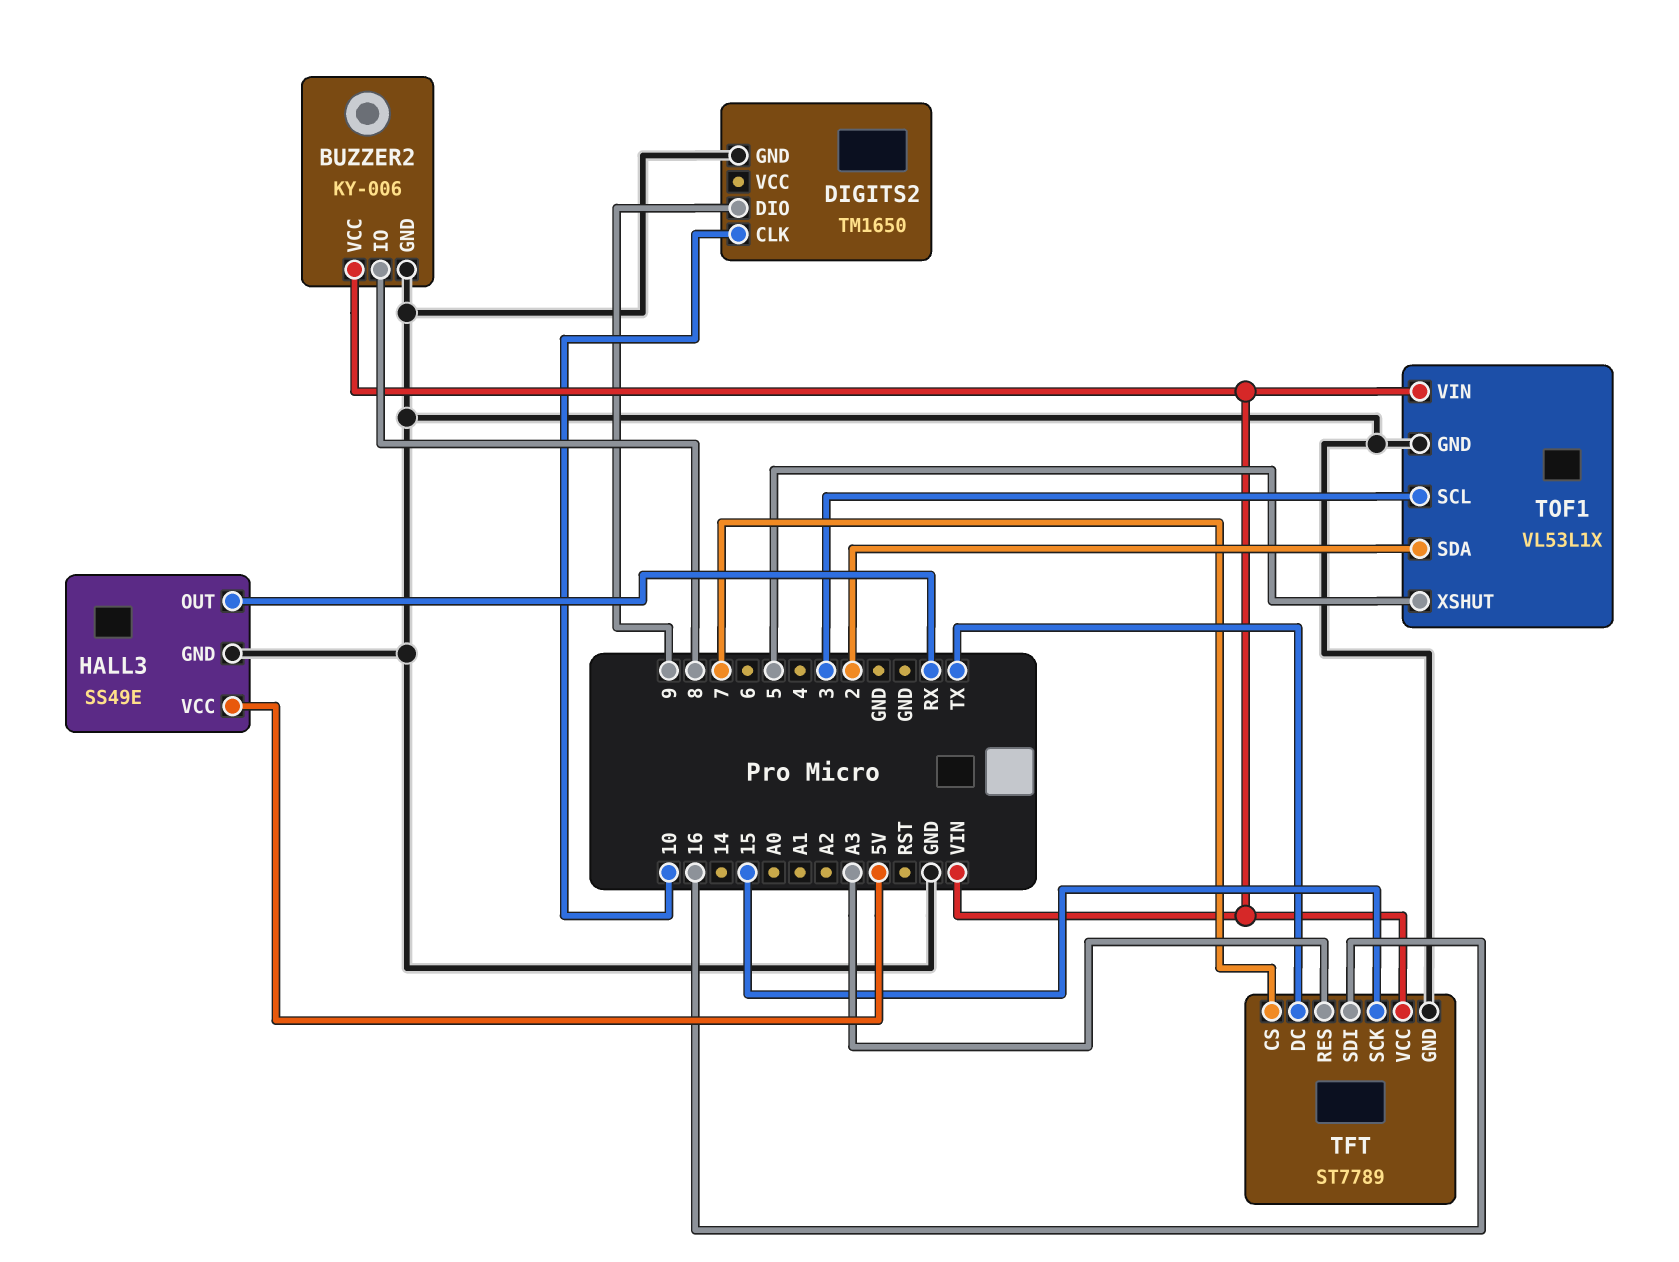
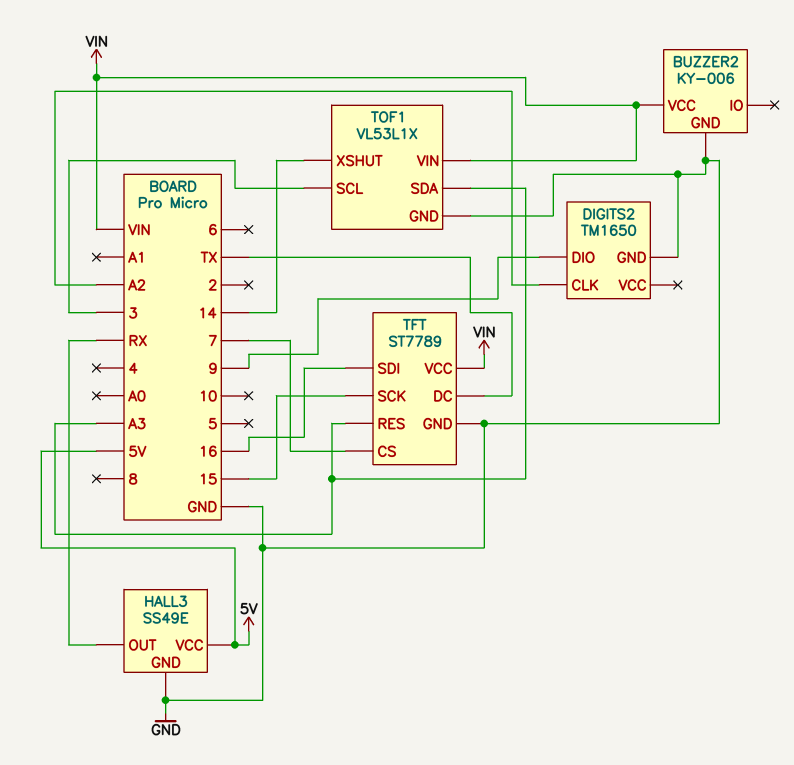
BUZZER2 pin IO: 8 -> none
DIGITS2 pin CLK: 10 -> A2
TOF1 pin SDA: 2 -> A3
TOF1 pin XSHUT: 5 -> 14

